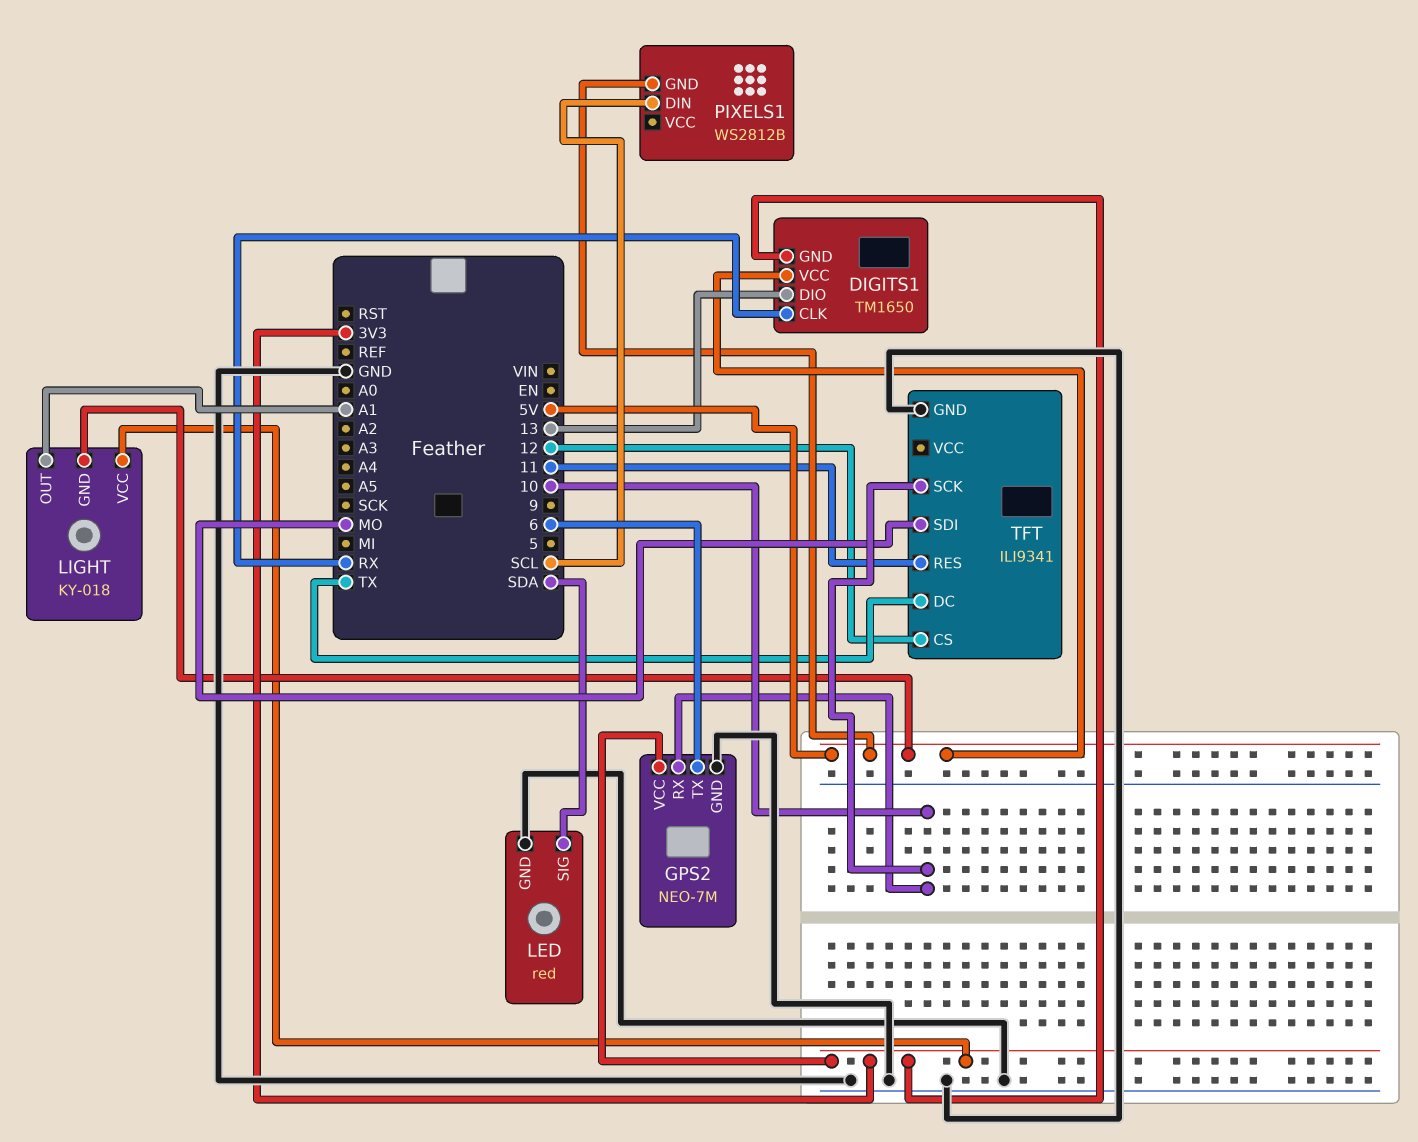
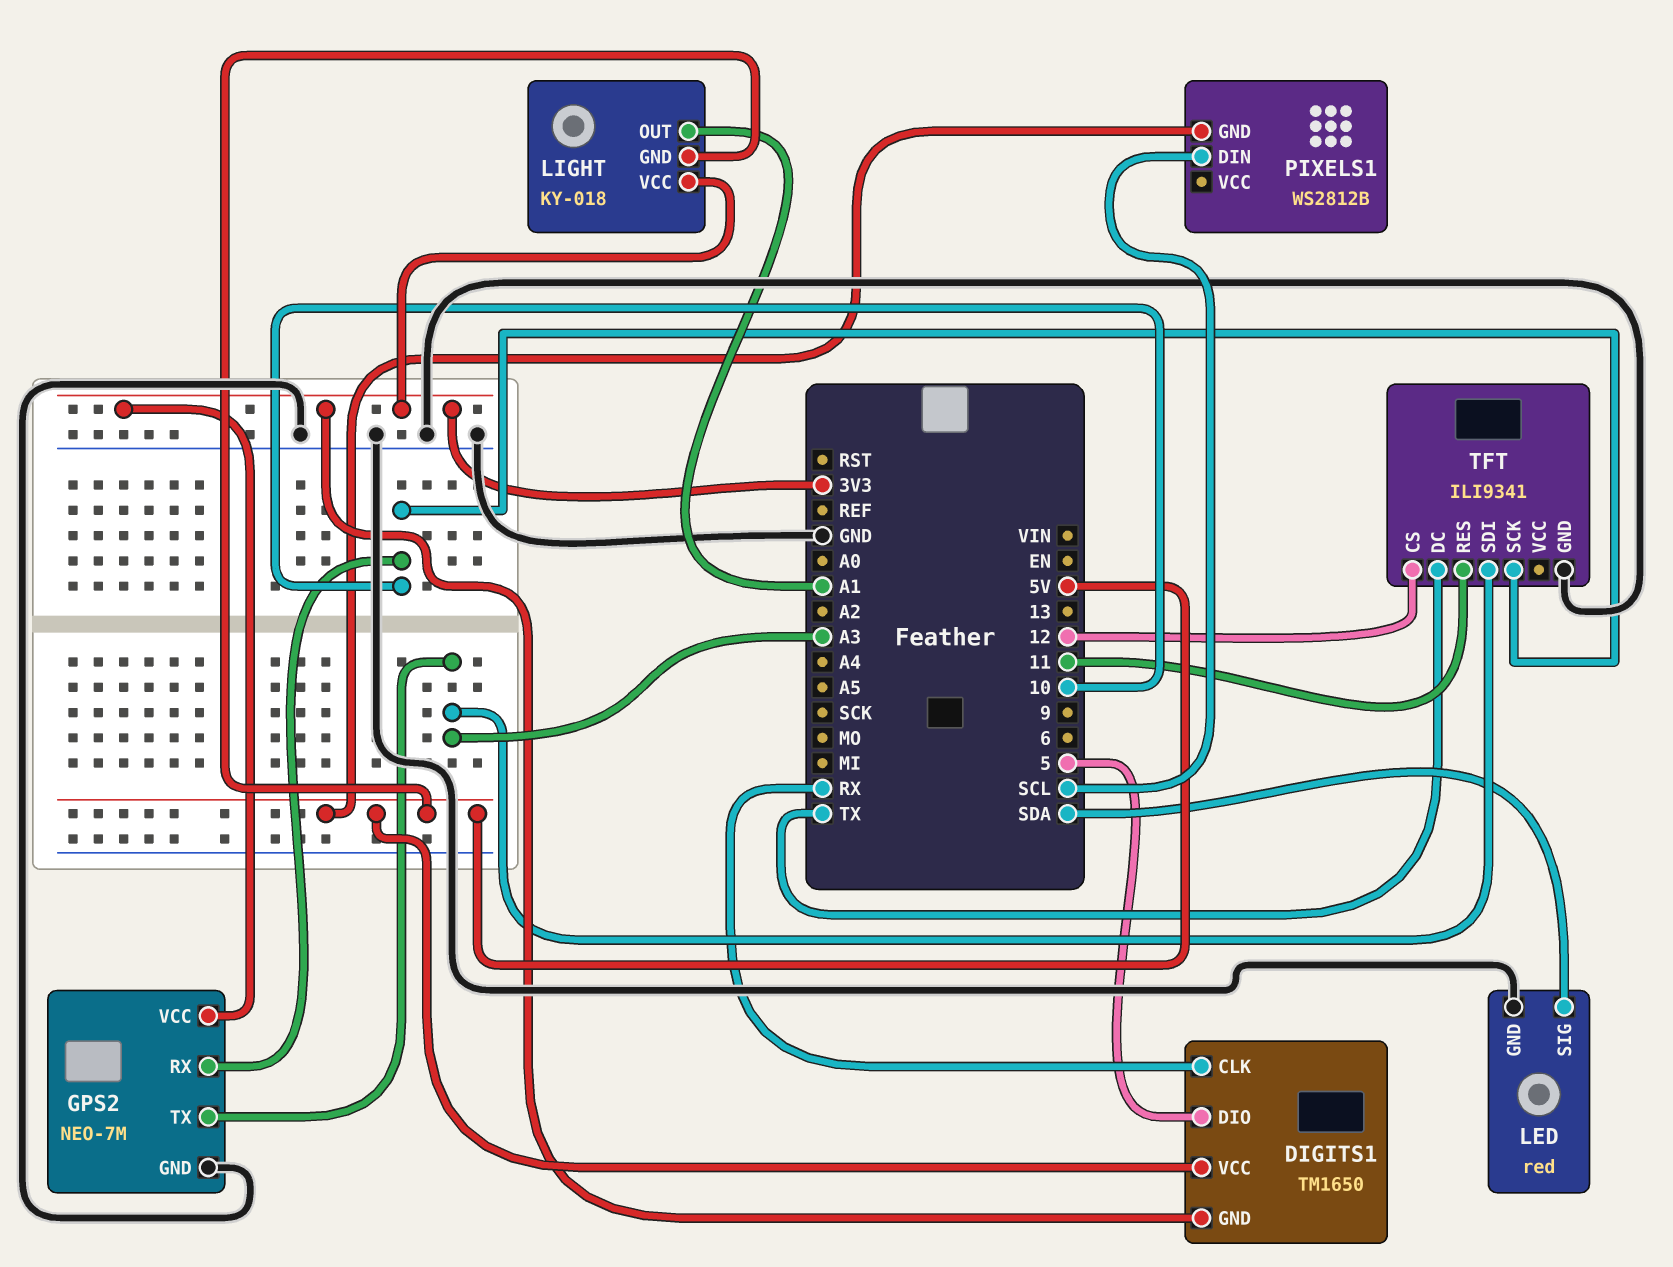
DIGITS1 pin DIO: 13 -> 5
GPS2 pin TX: 6 -> A3
TFT pin SDI: MO -> A3

